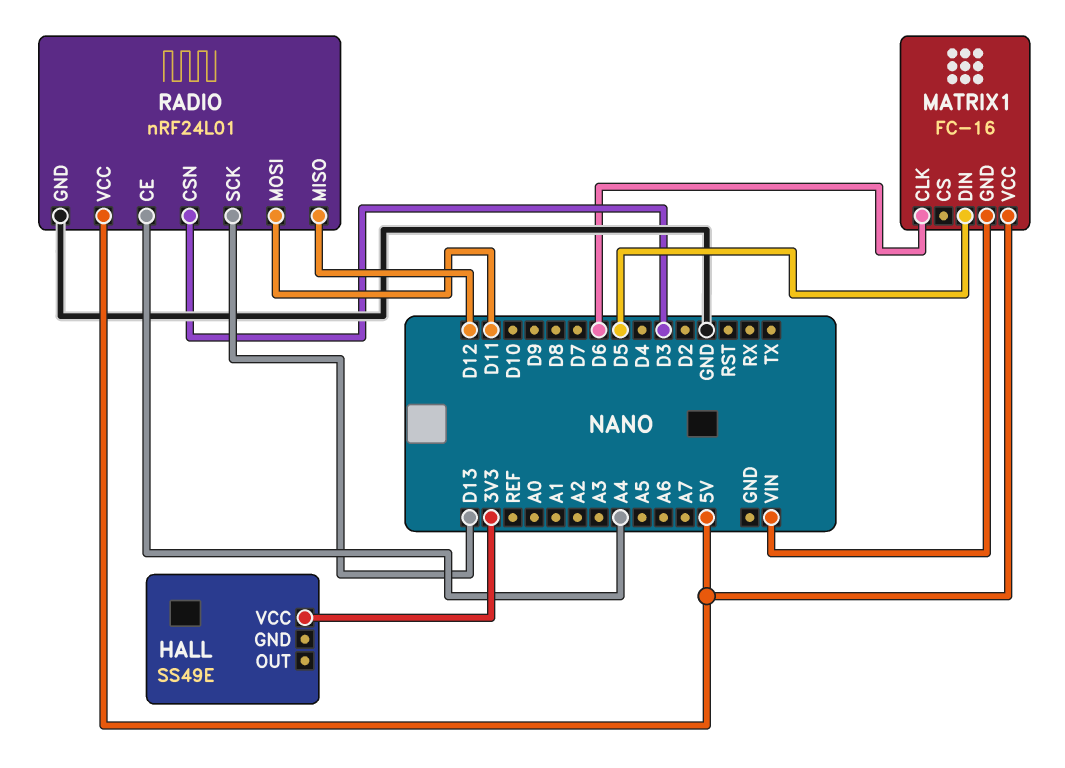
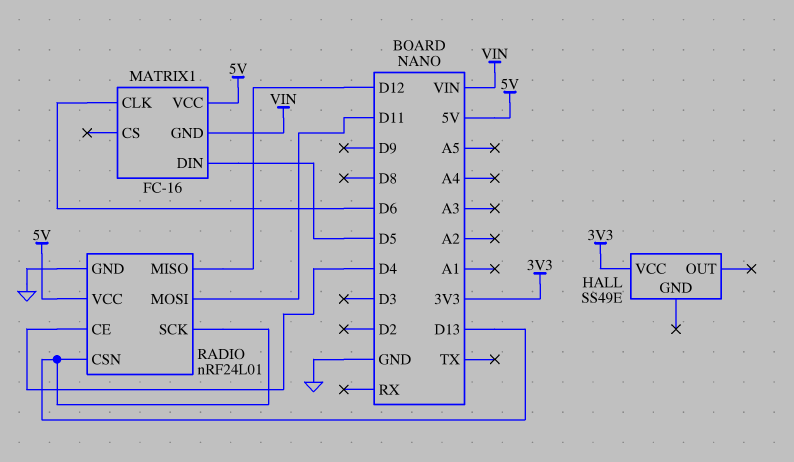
RADIO pin CE: A4 -> D4
RADIO pin CSN: D3 -> D13

